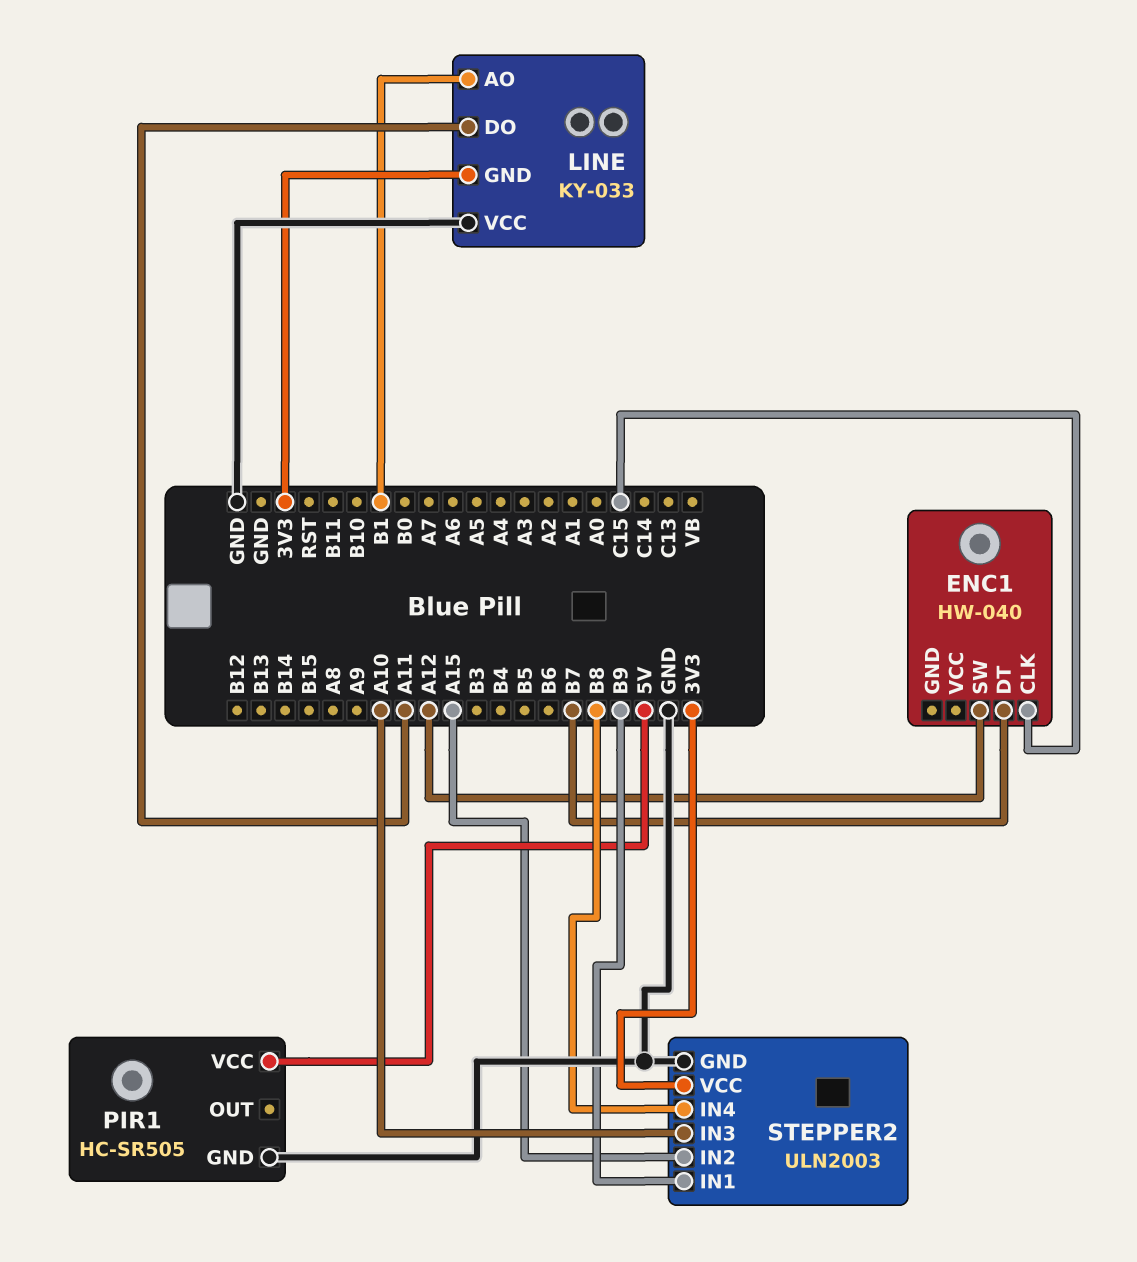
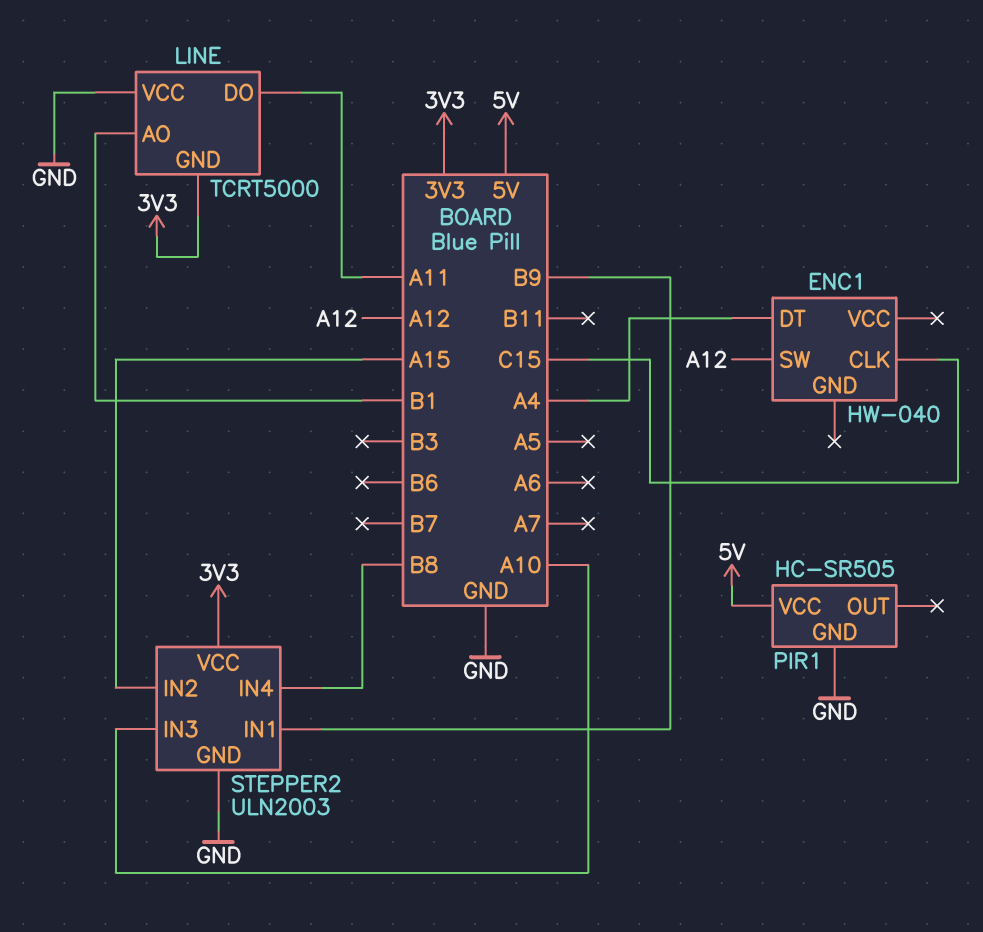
ENC1 pin DT: B7 -> A4
LINE: KY-033 -> TCRT5000

